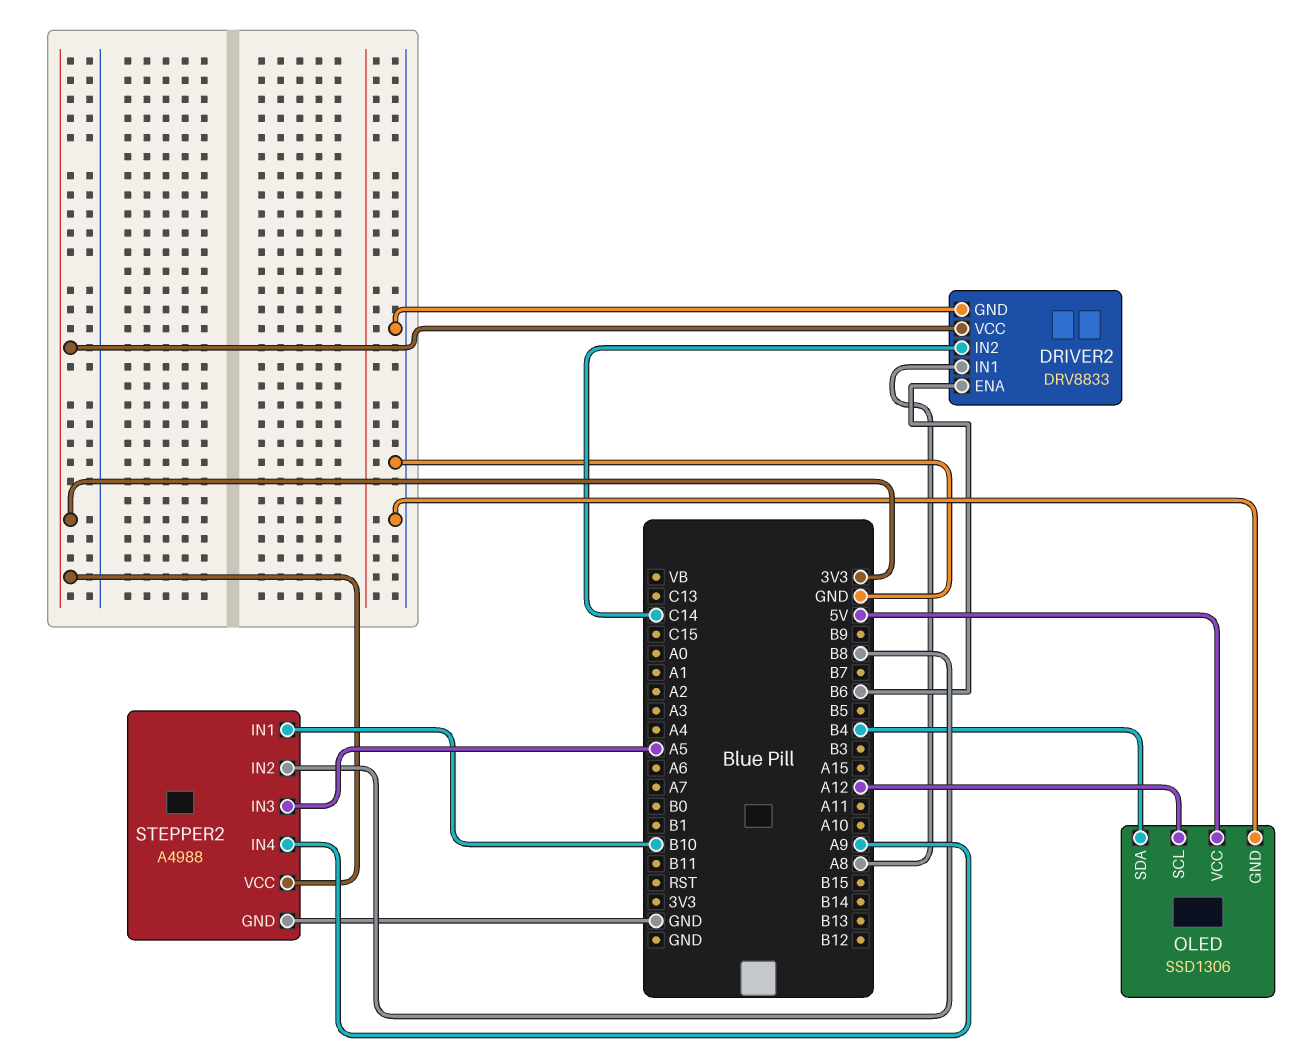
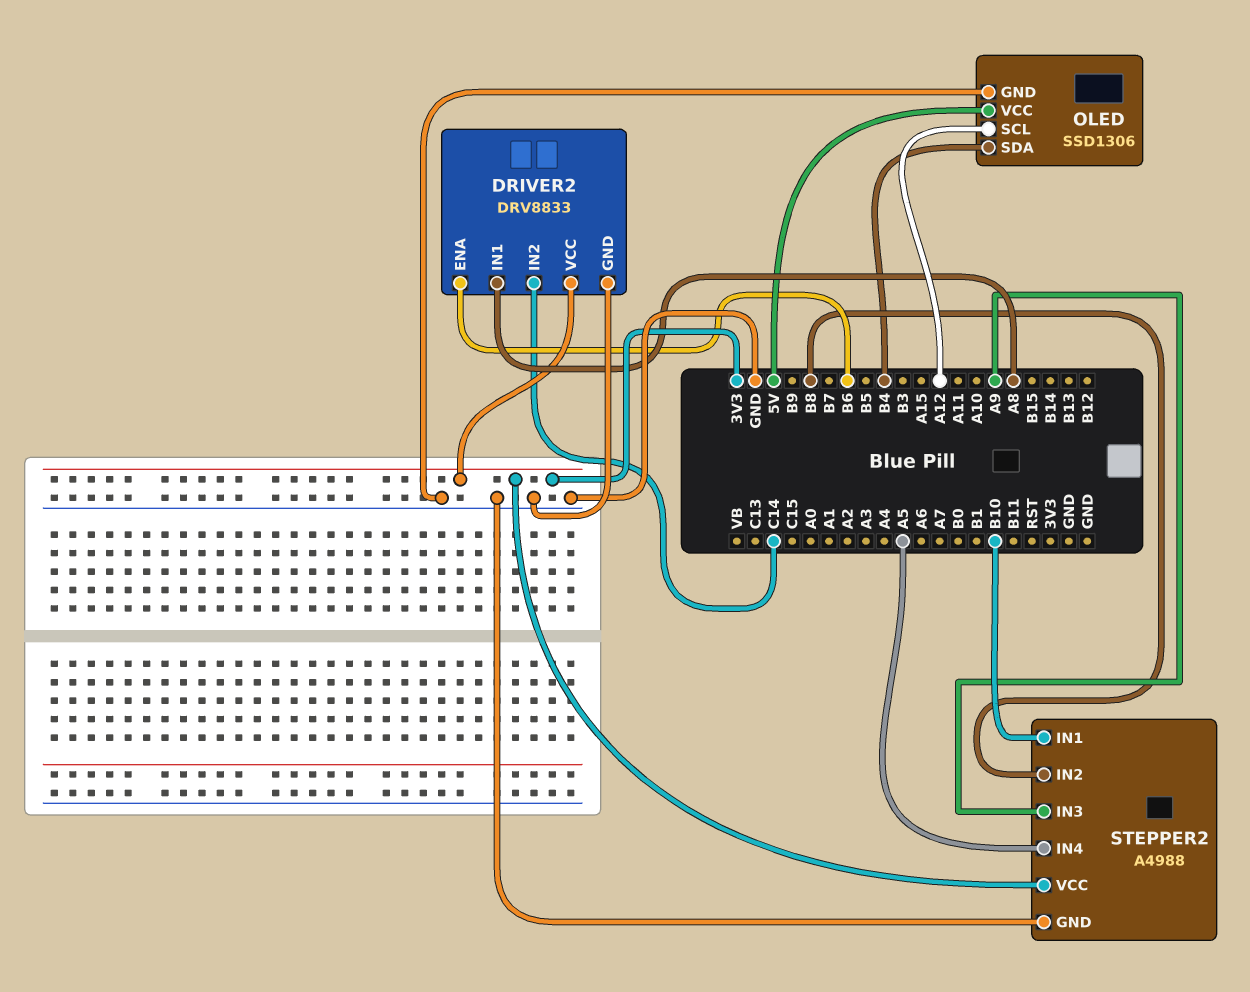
STEPPER2 pin IN3: A5 -> A9
STEPPER2 pin IN4: A9 -> A5

